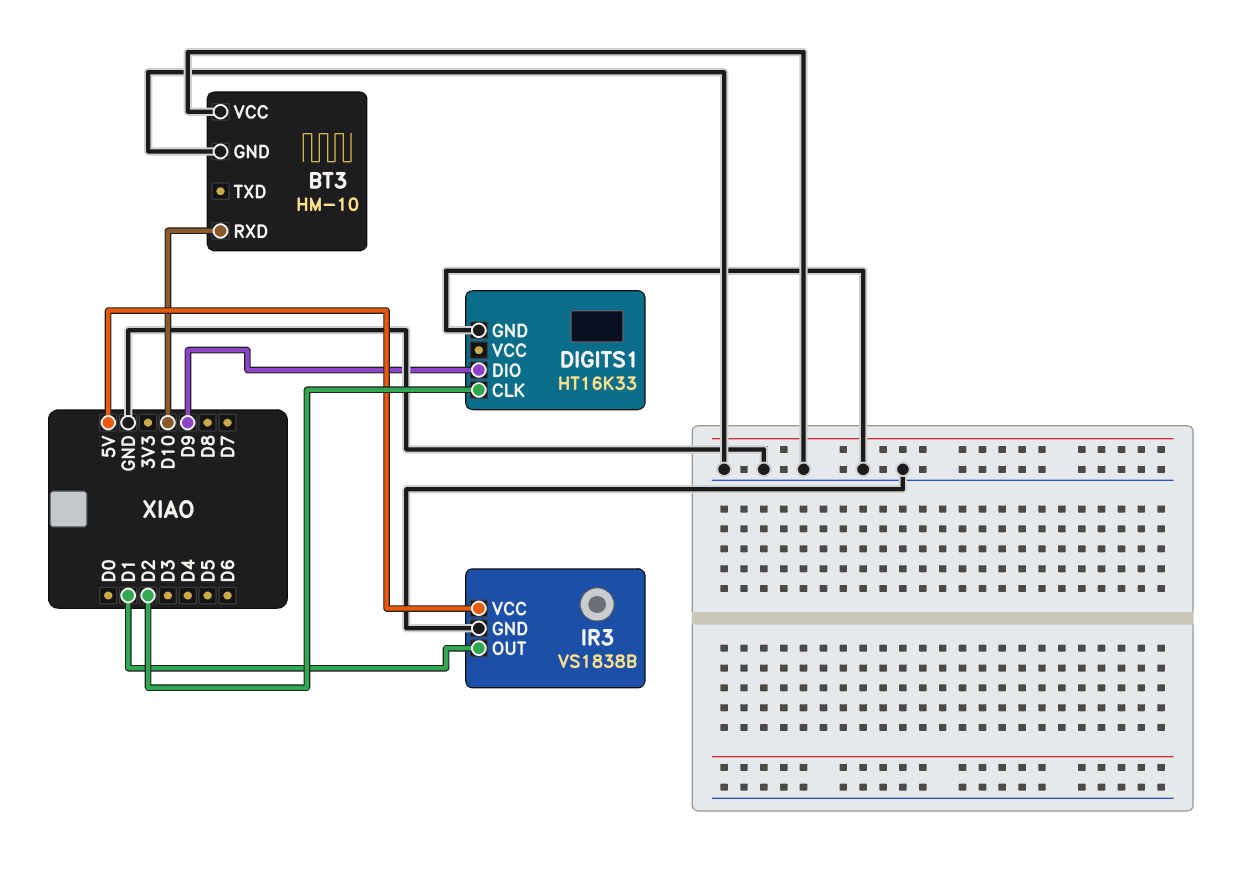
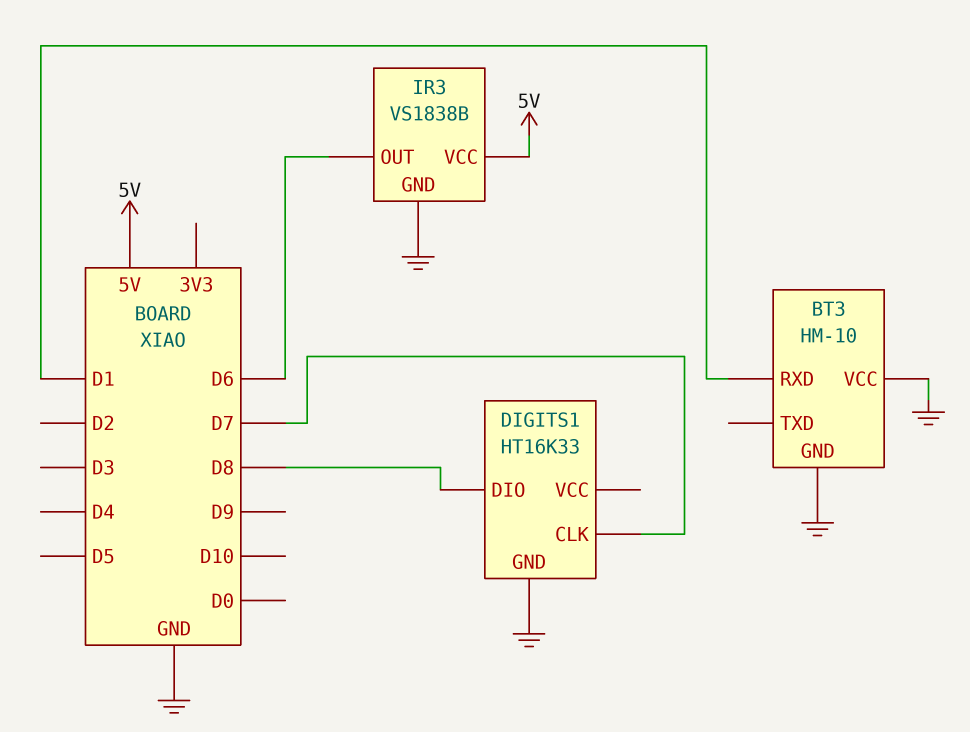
BT3 pin RXD: D10 -> D1
DIGITS1 pin CLK: D2 -> D7
DIGITS1 pin DIO: D9 -> D8
IR3 pin OUT: D1 -> D6

